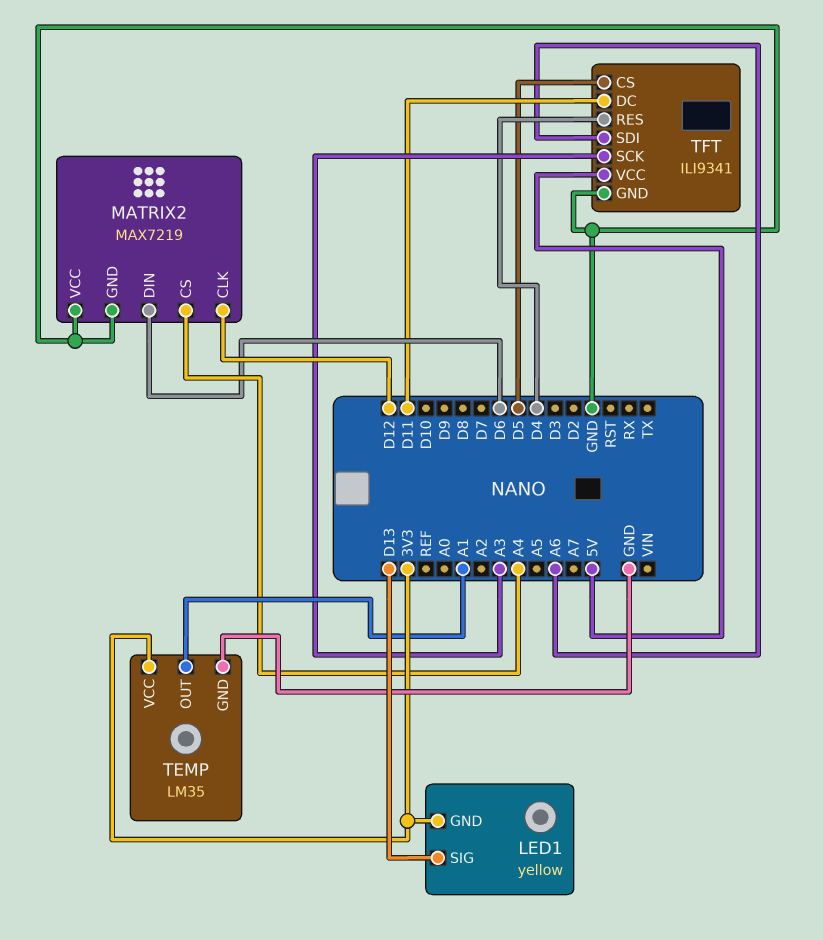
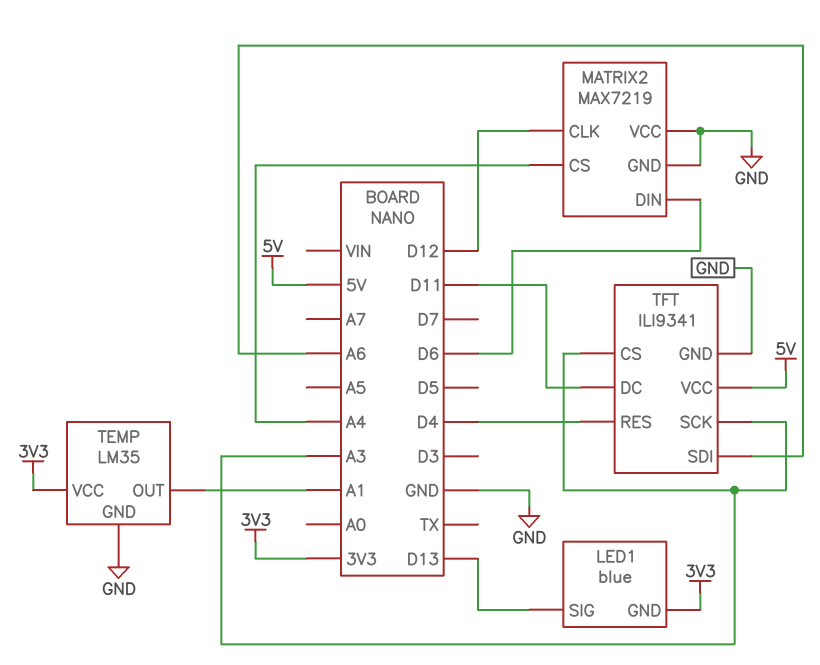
LED1: yellow -> blue
TFT pin CS: D5 -> A3

